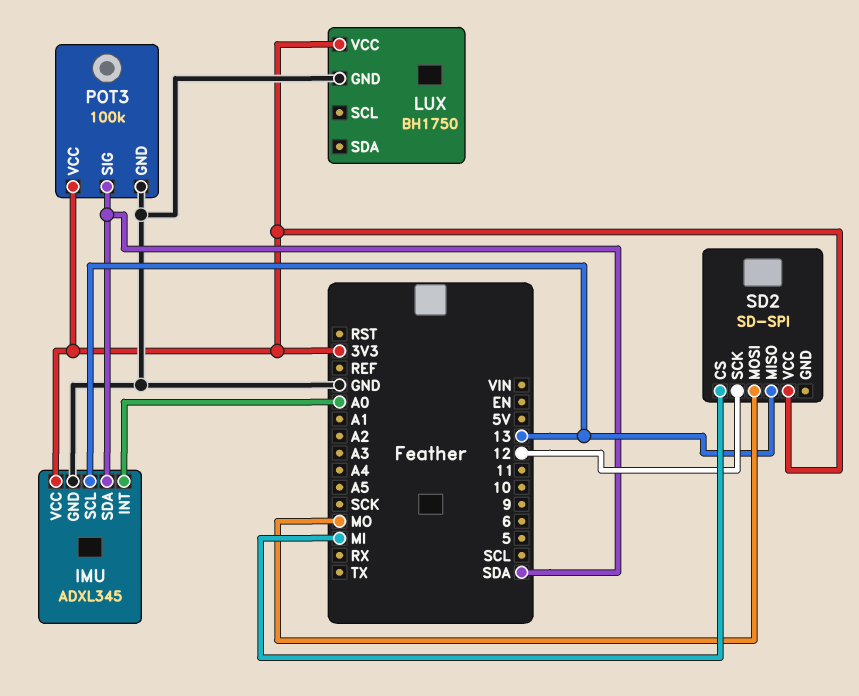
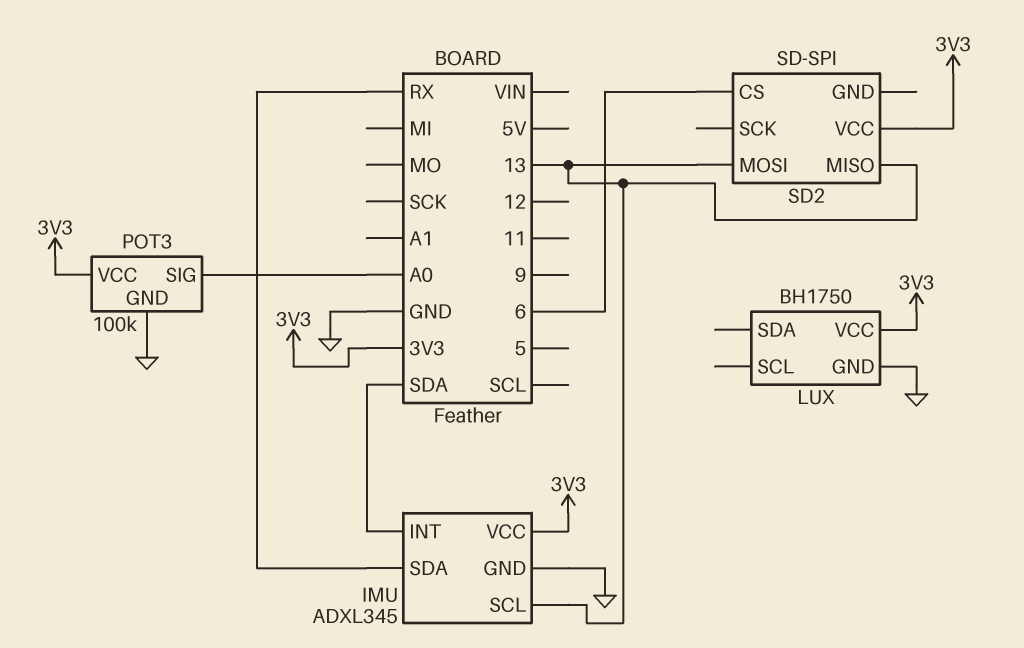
IMU pin INT: A0 -> SDA
IMU pin SDA: SDA -> RX
POT3 pin SIG: SDA -> A0
SD2 pin CS: MI -> 6
SD2 pin MOSI: MO -> 13
SD2 pin SCK: 12 -> none

